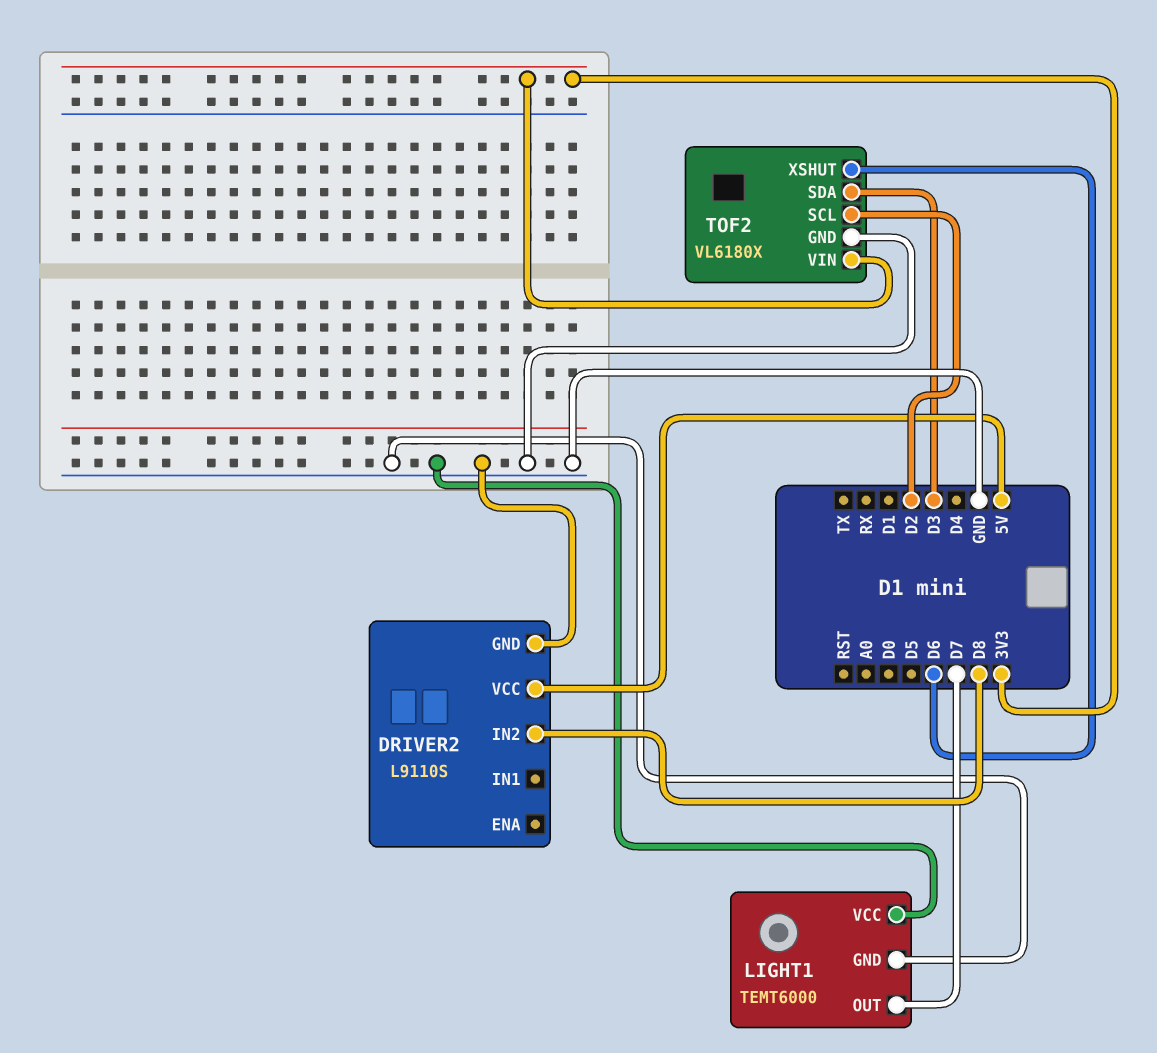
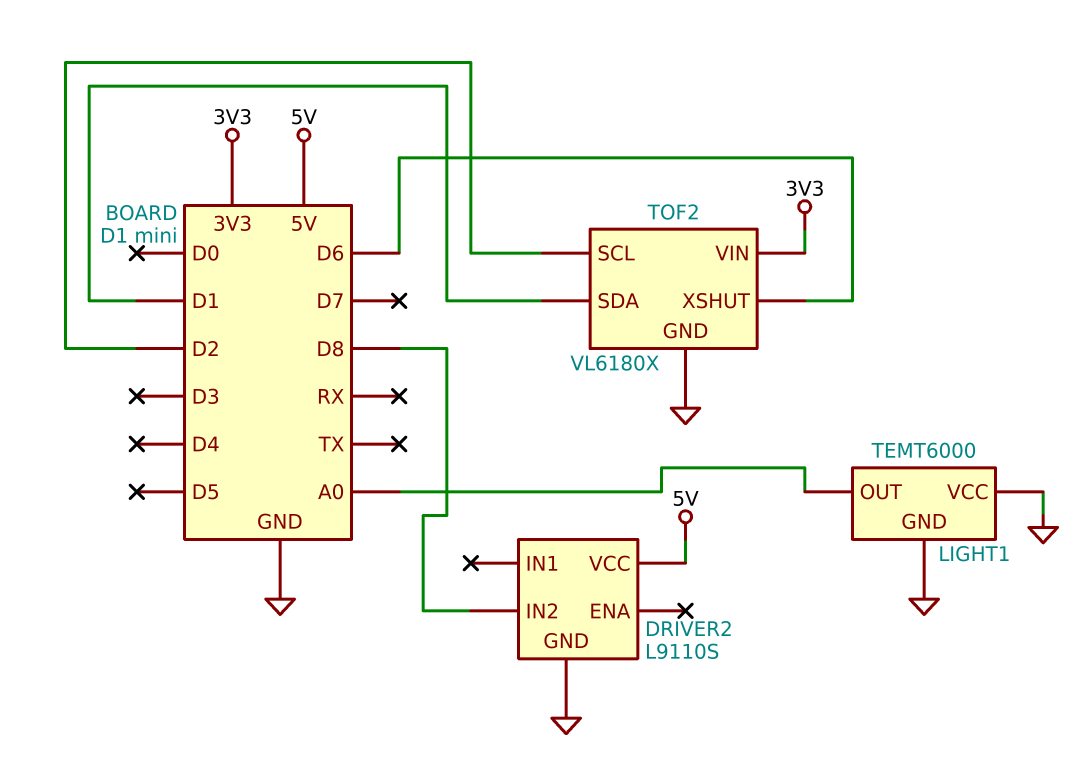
LIGHT1 pin OUT: D7 -> A0
TOF2 pin SDA: D3 -> D1

